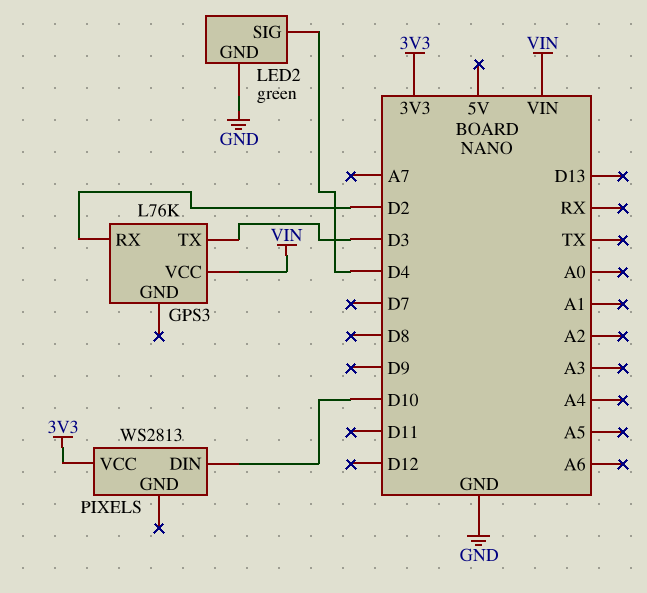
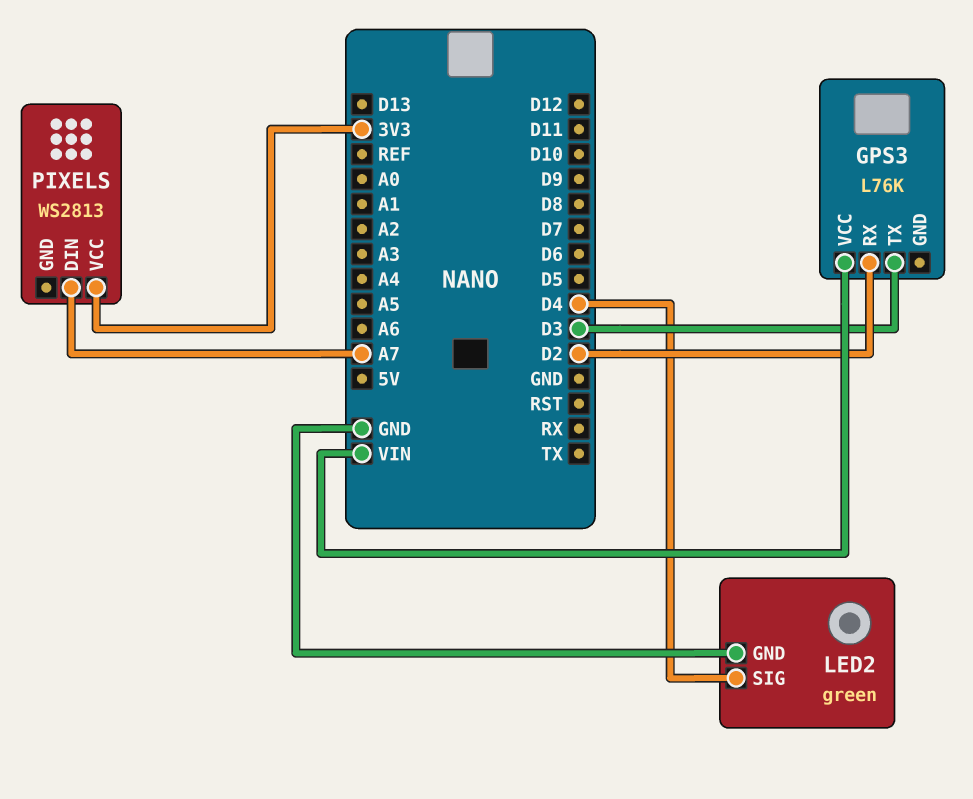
PIXELS pin DIN: D10 -> A7

